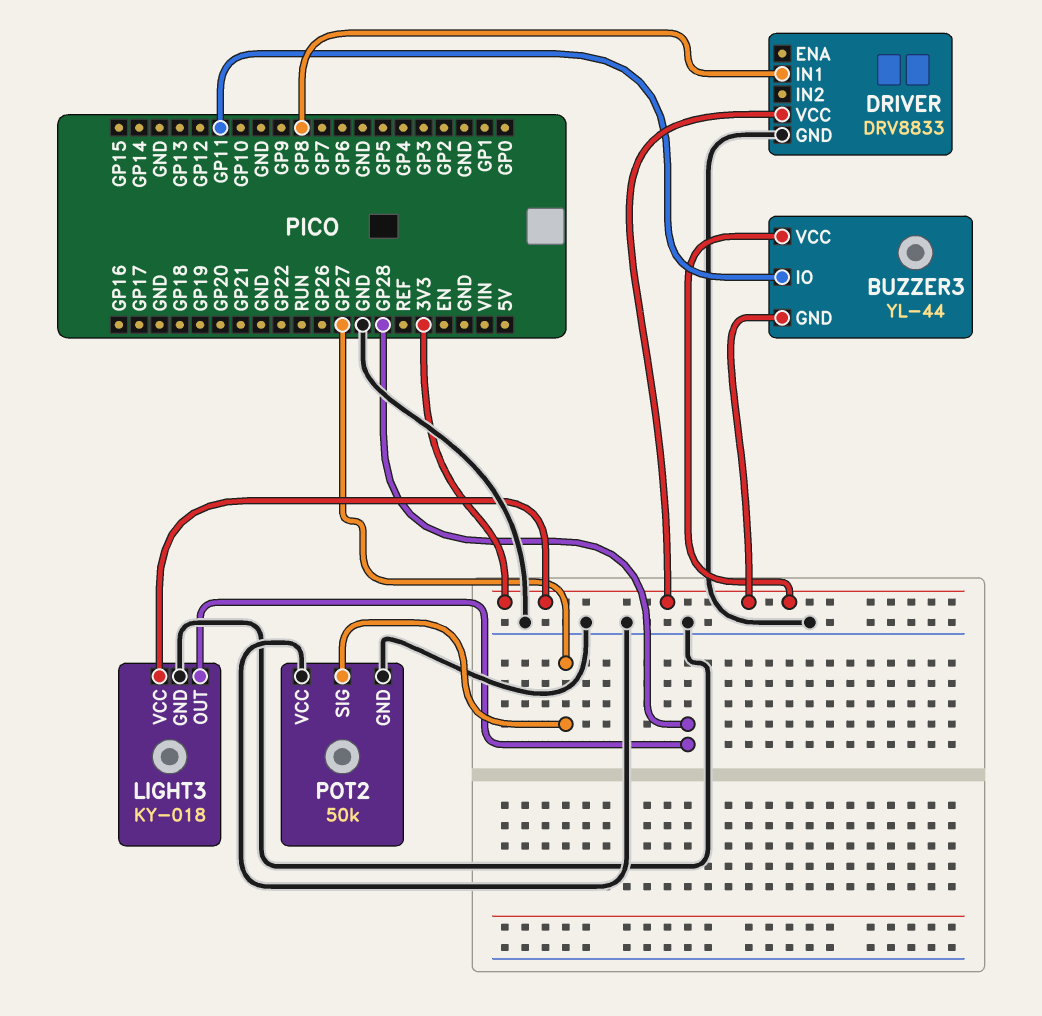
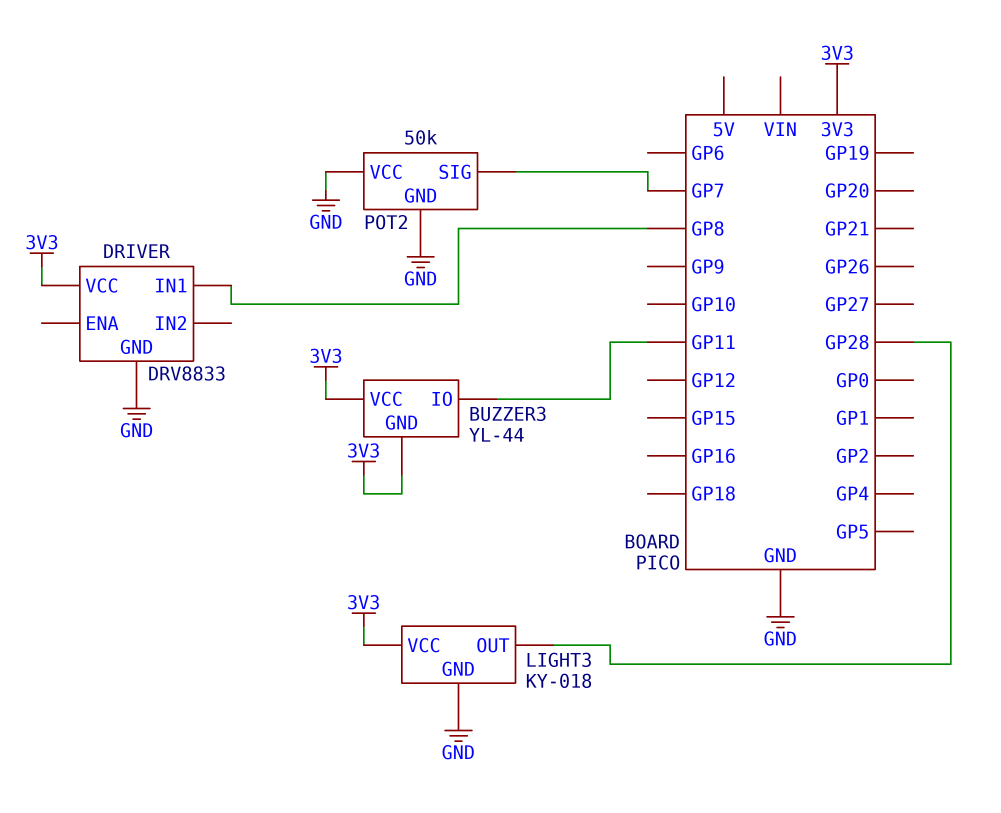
POT2 pin SIG: GP27 -> GP7

